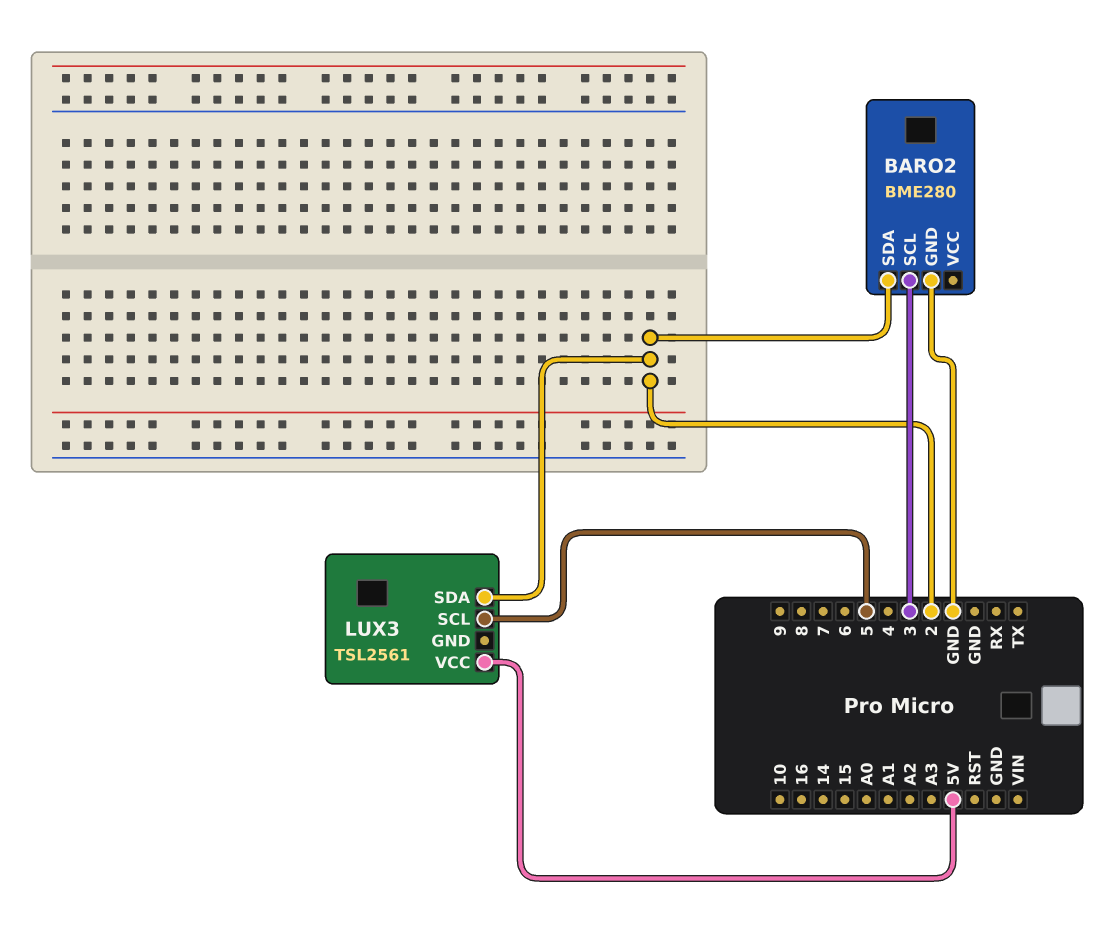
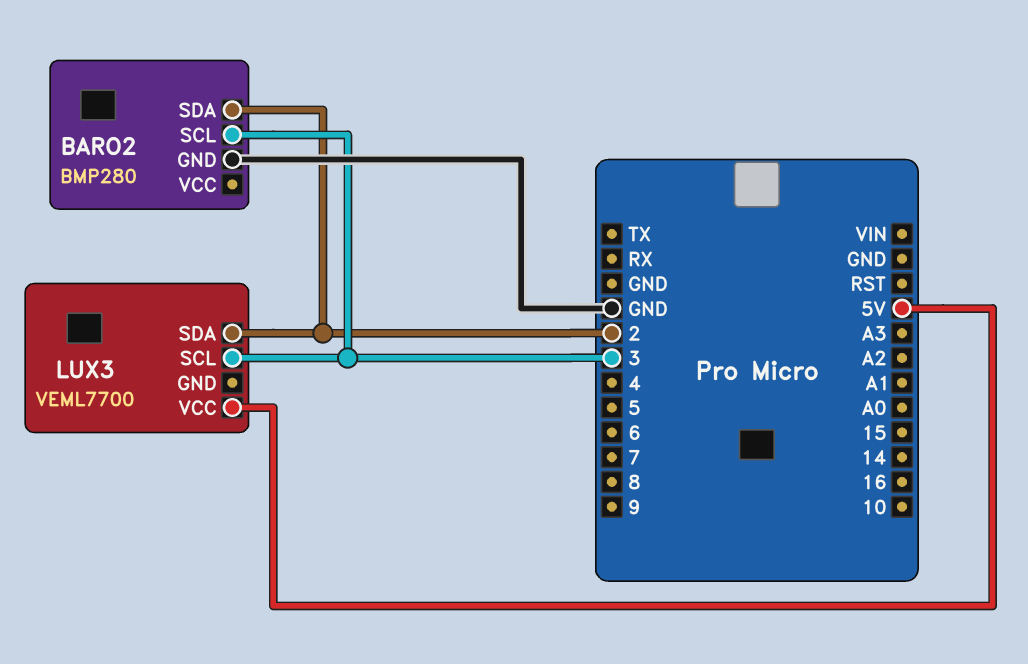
BARO2: BME280 -> BMP280
LUX3: TSL2561 -> VEML7700
LUX3 pin SCL: 5 -> 3

